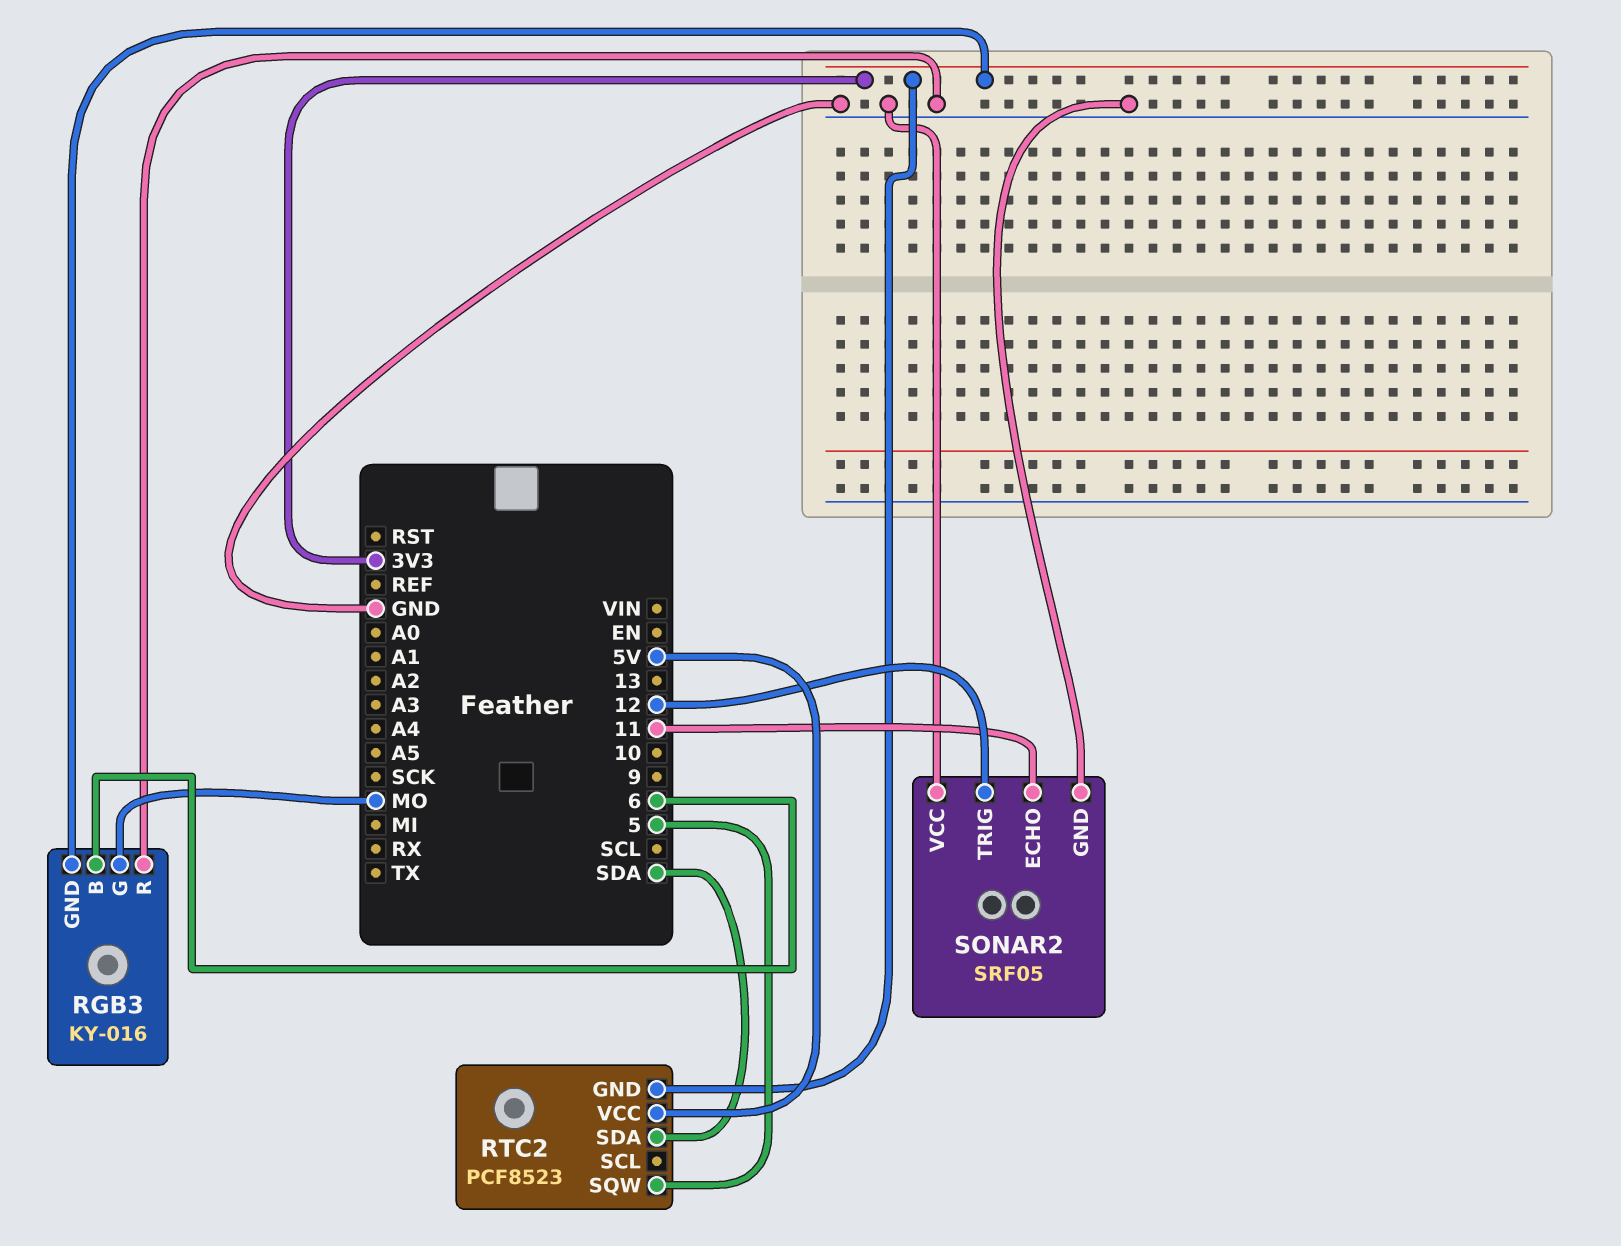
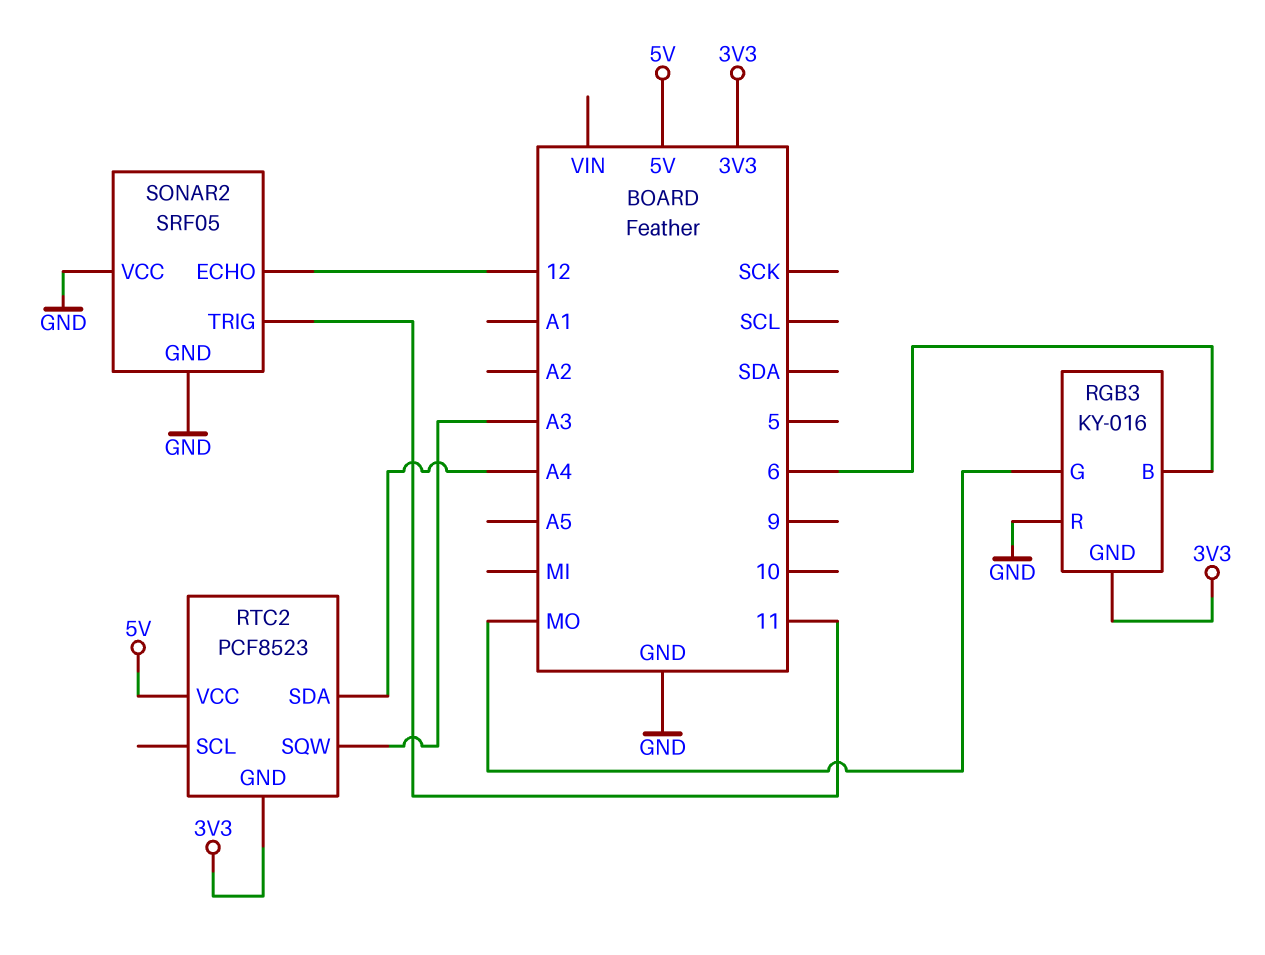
RTC2 pin SDA: SDA -> A4
RTC2 pin SQW: 5 -> A3
SONAR2 pin ECHO: 11 -> 12
SONAR2 pin TRIG: 12 -> 11

